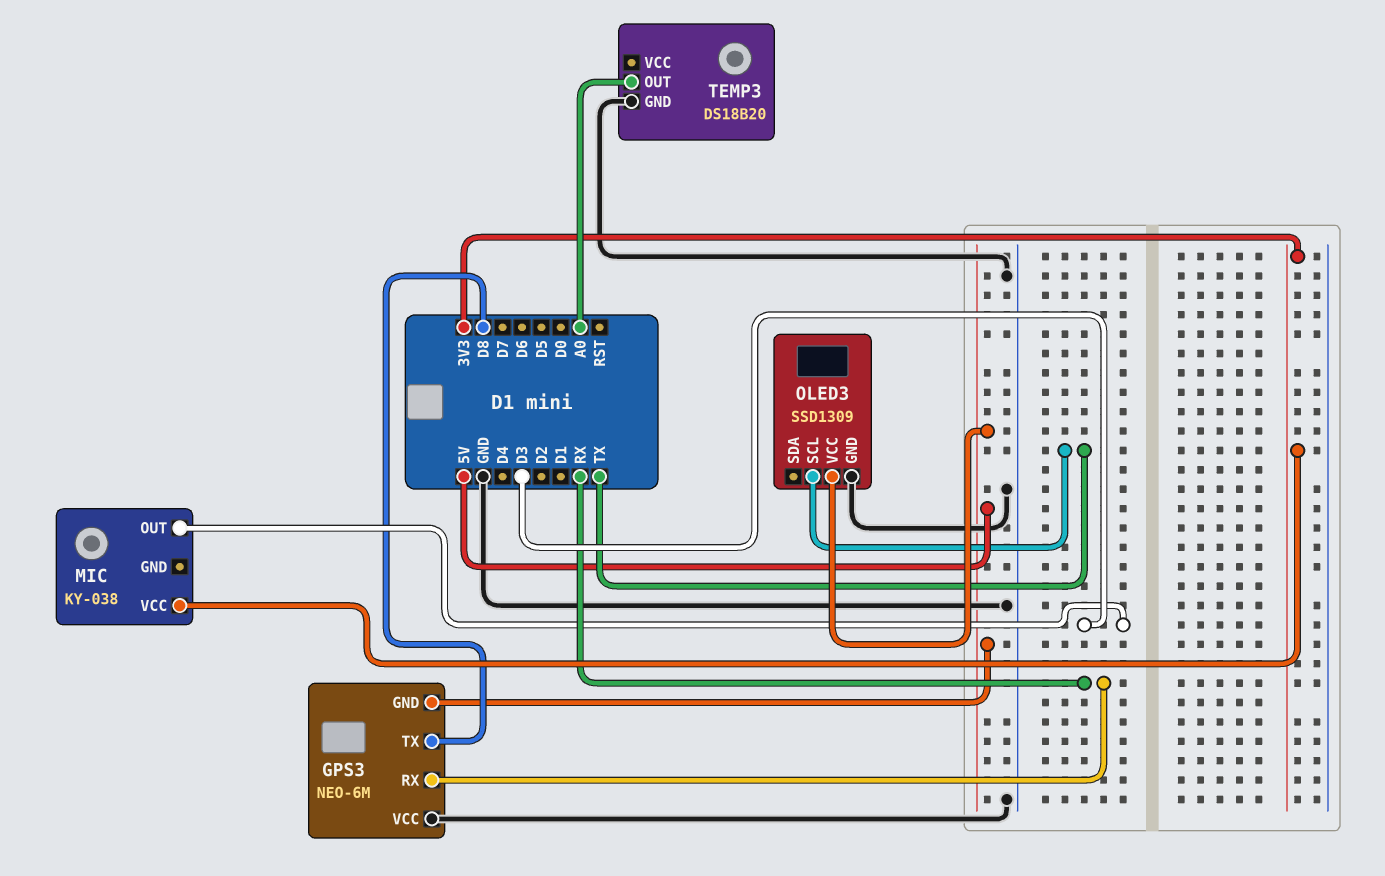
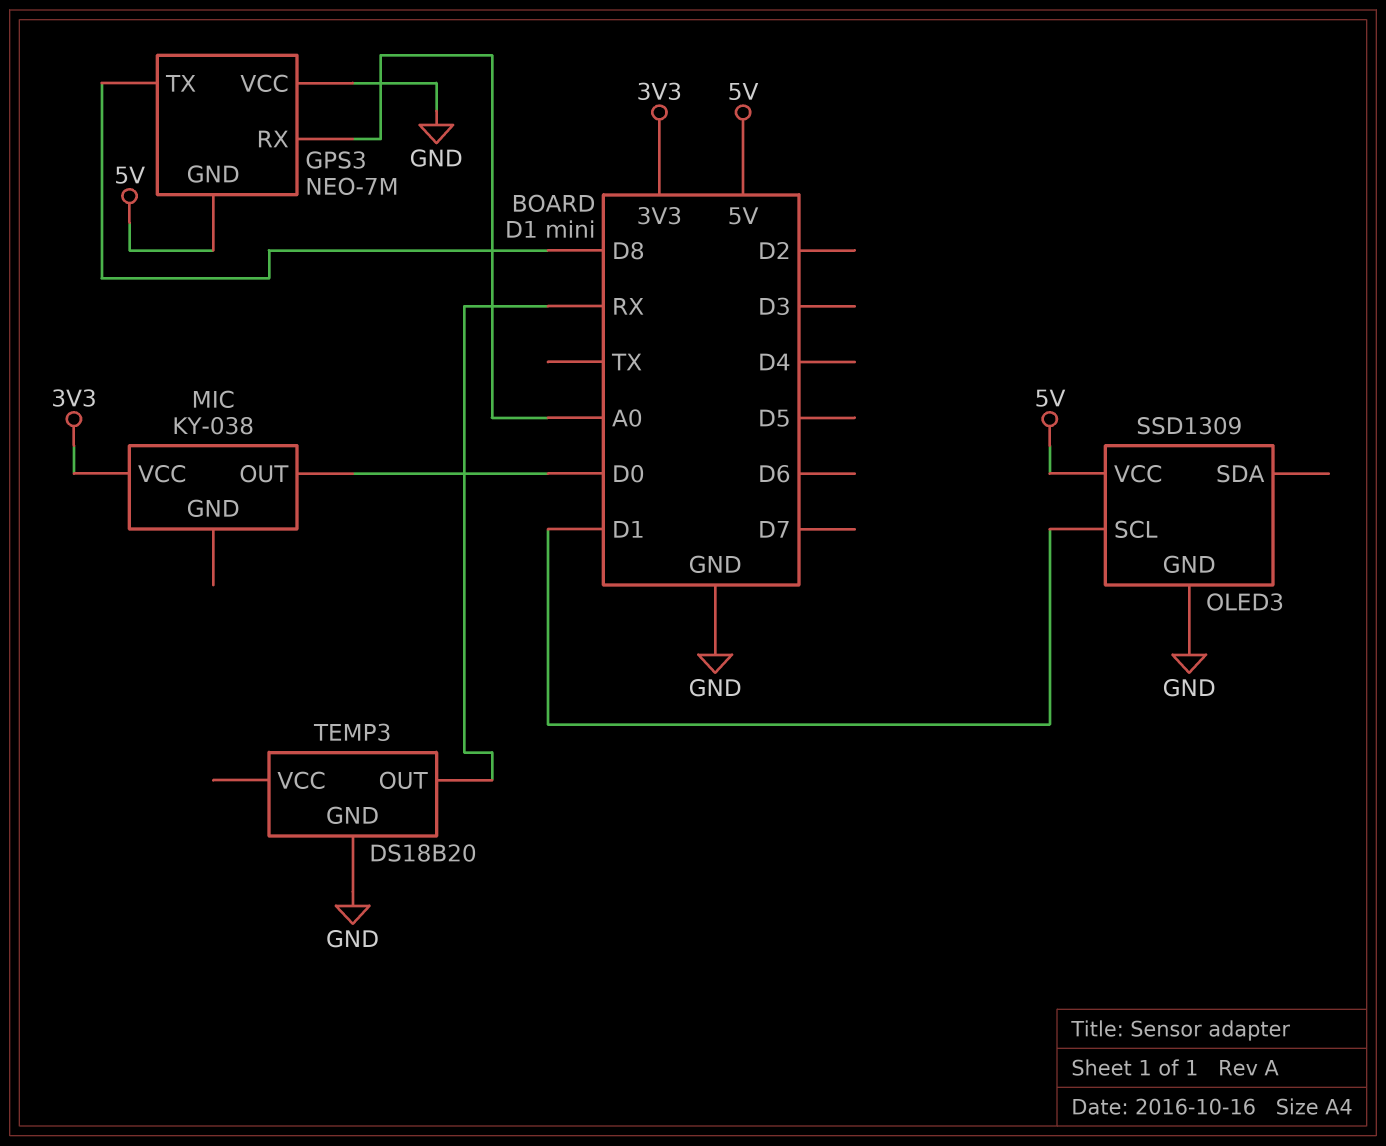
GPS3: NEO-6M -> NEO-7M
GPS3 pin RX: RX -> A0
MIC pin OUT: D3 -> D0
OLED3 pin SCL: TX -> D1
TEMP3 pin OUT: A0 -> RX

